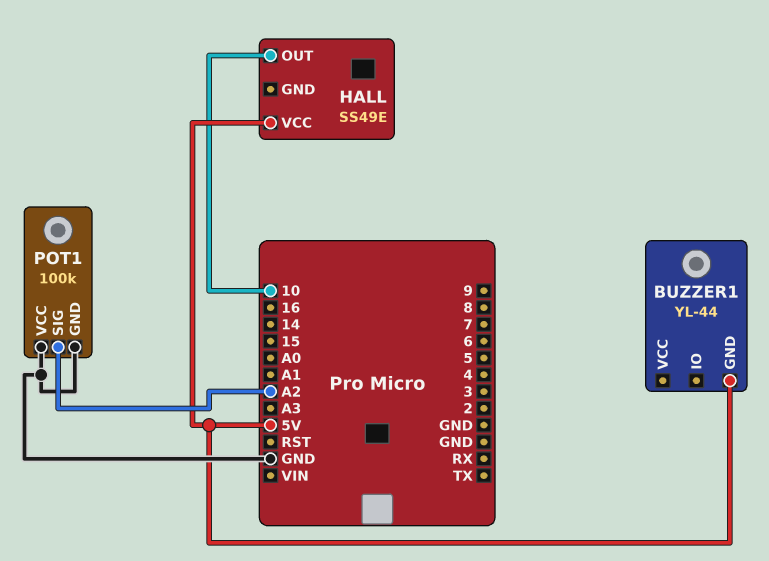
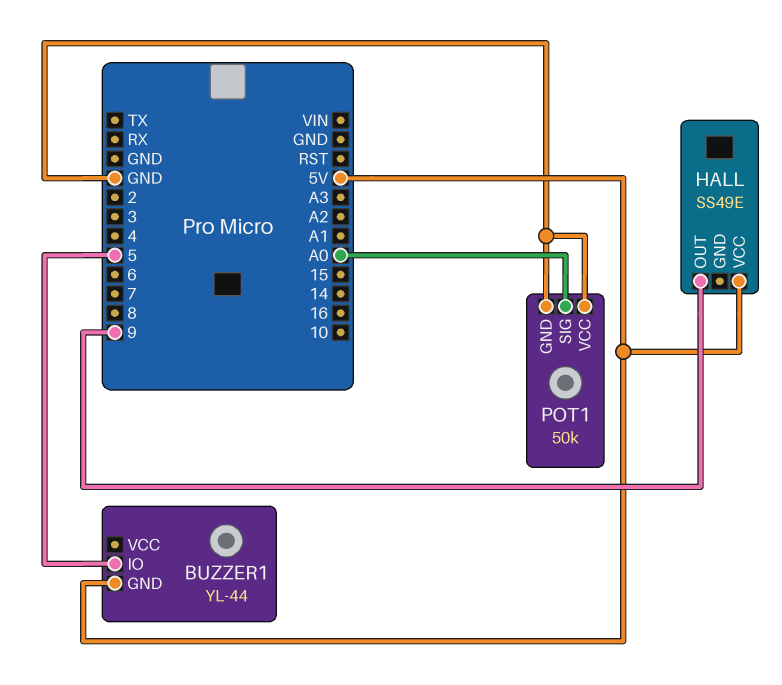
BUZZER1 pin IO: none -> 5
HALL pin OUT: 10 -> 9
POT1: 100k -> 50k
POT1 pin SIG: A2 -> A0

